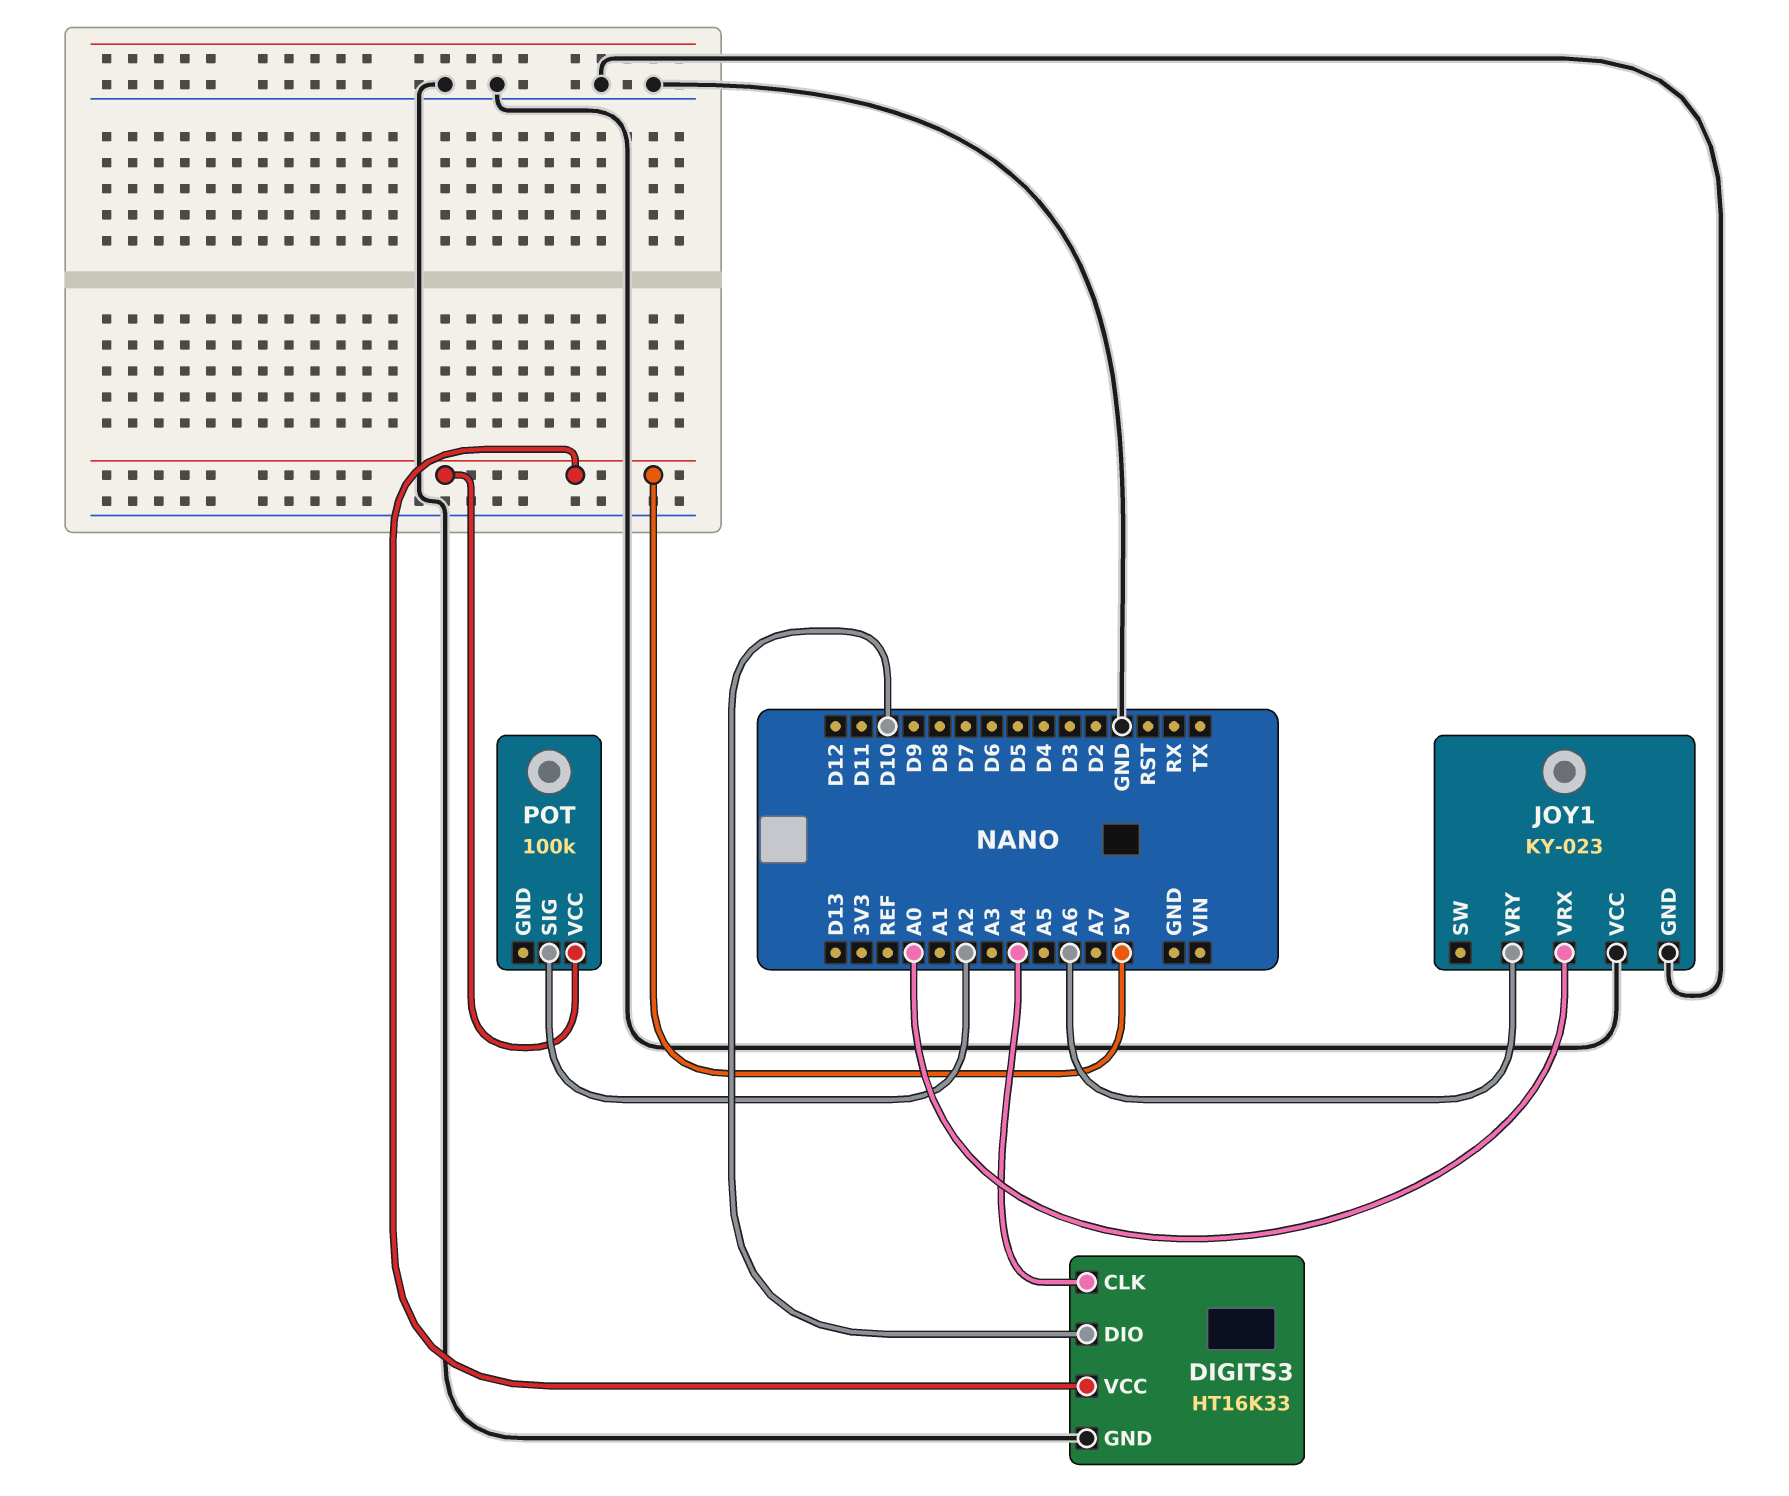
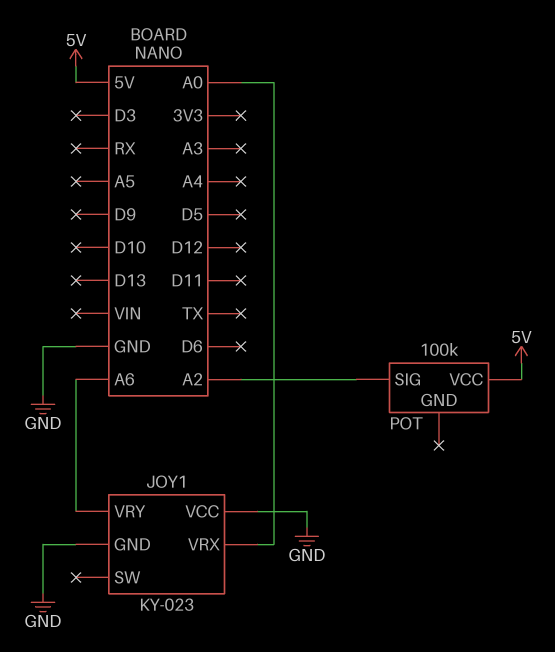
DIGITS3: HT16K33 -> none
DIGITS3 pin CLK: A4 -> none
DIGITS3 pin DIO: D10 -> none
DIGITS3 pin GND: GND -> none
DIGITS3 pin VCC: 5V -> none

